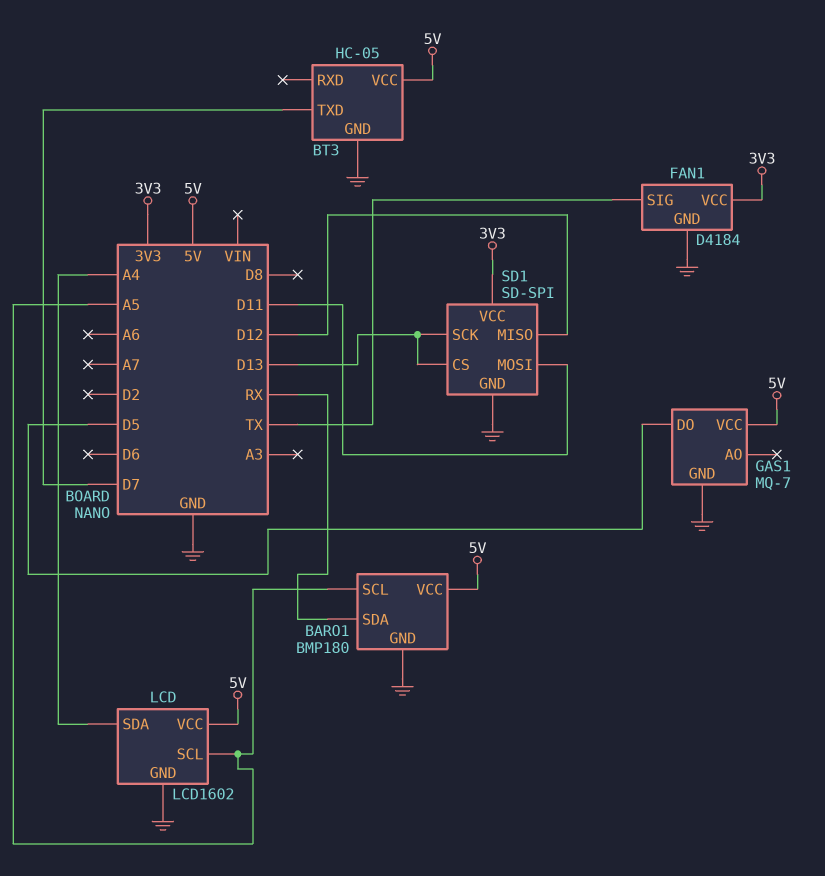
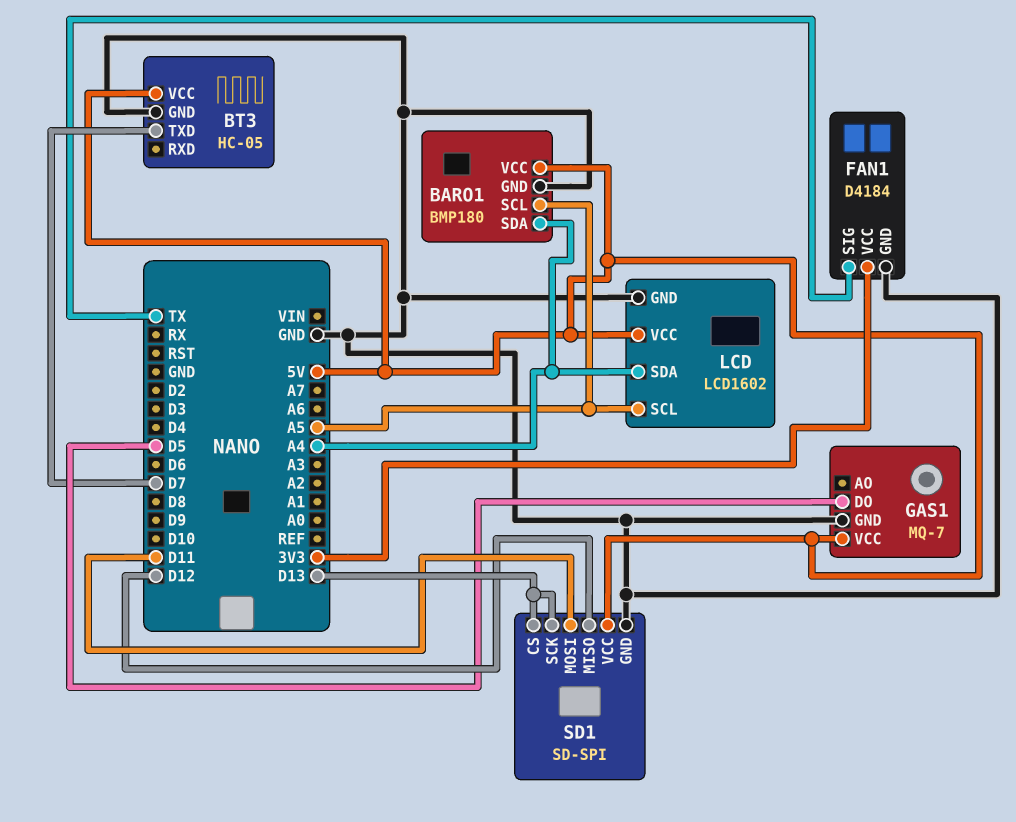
BARO1 pin SDA: RX -> A4
SD1 pin VCC: 3V3 -> 5V

